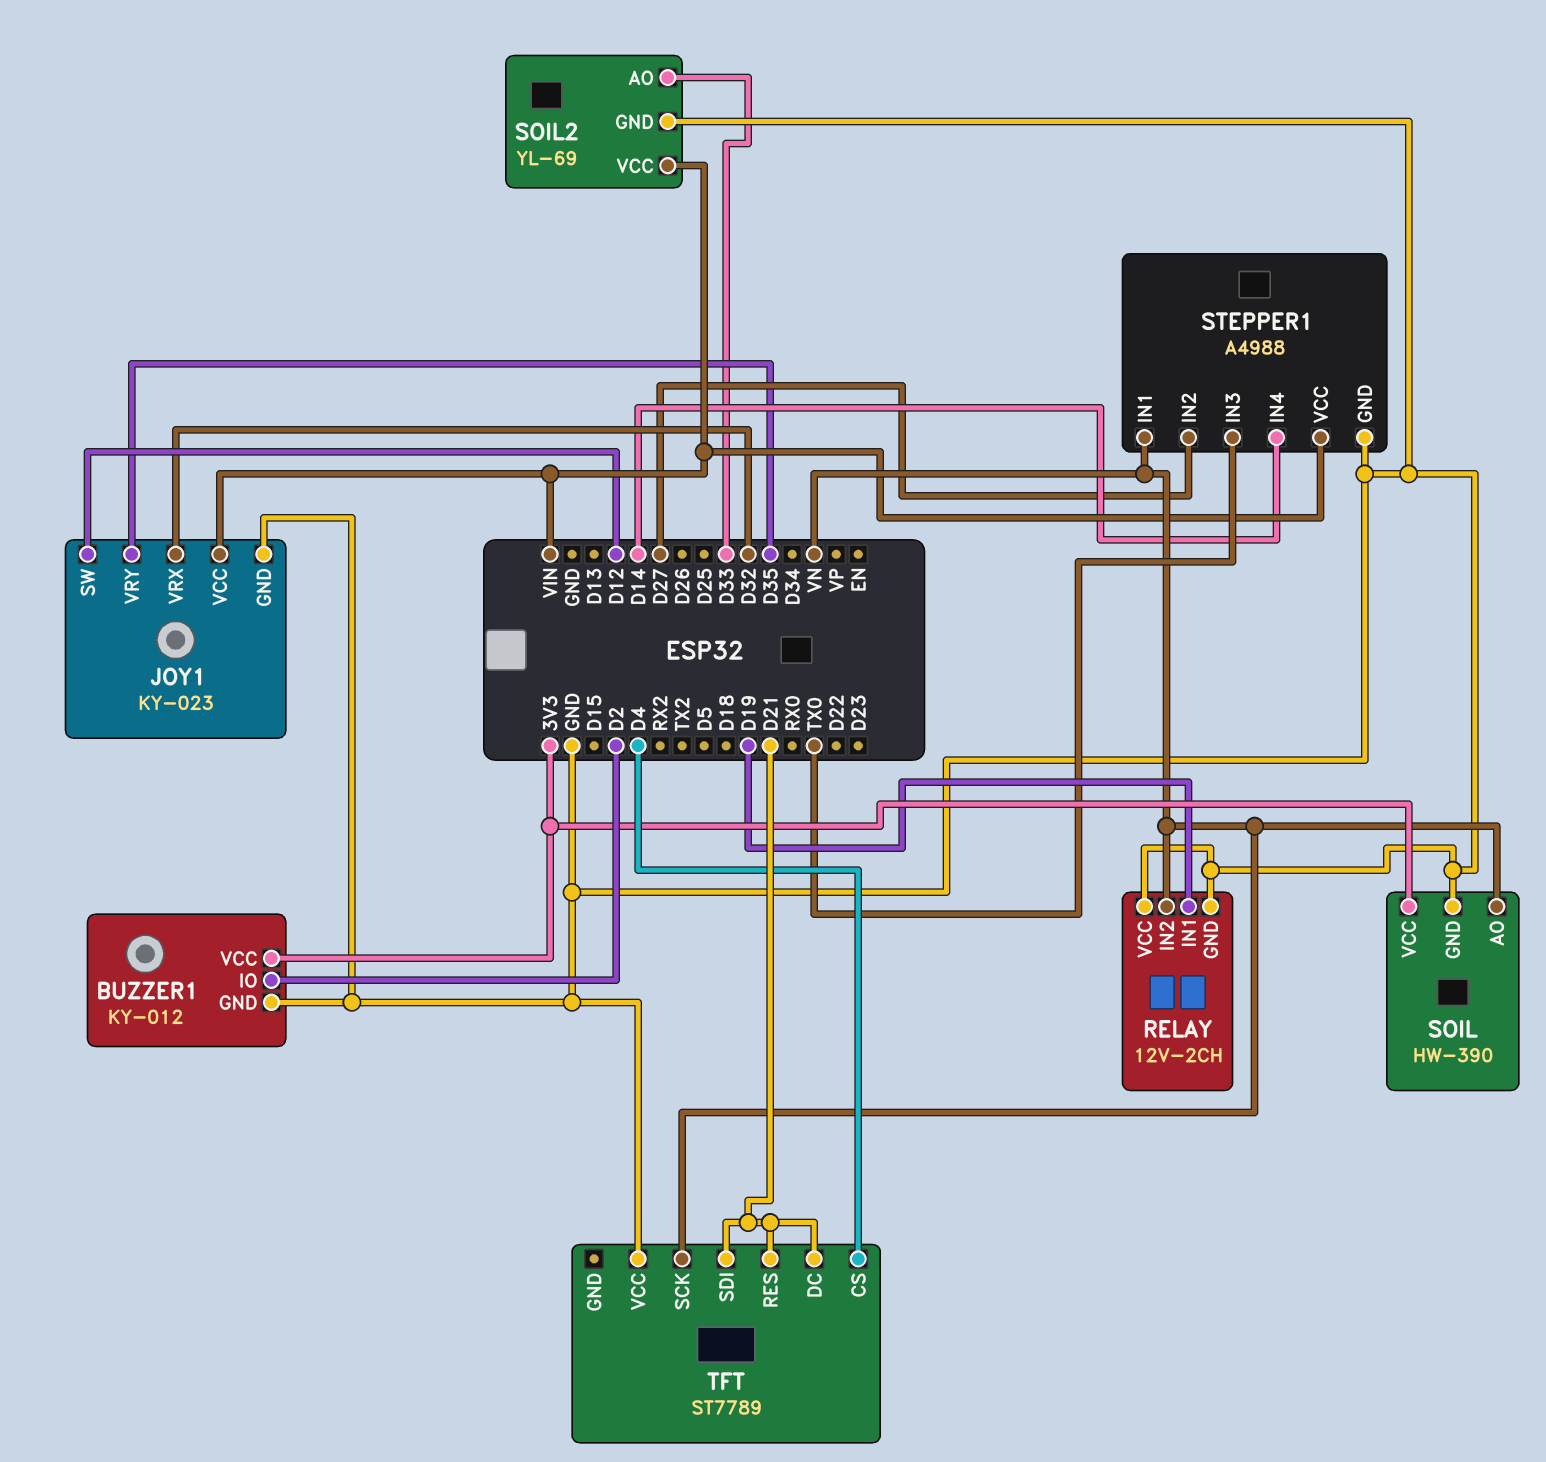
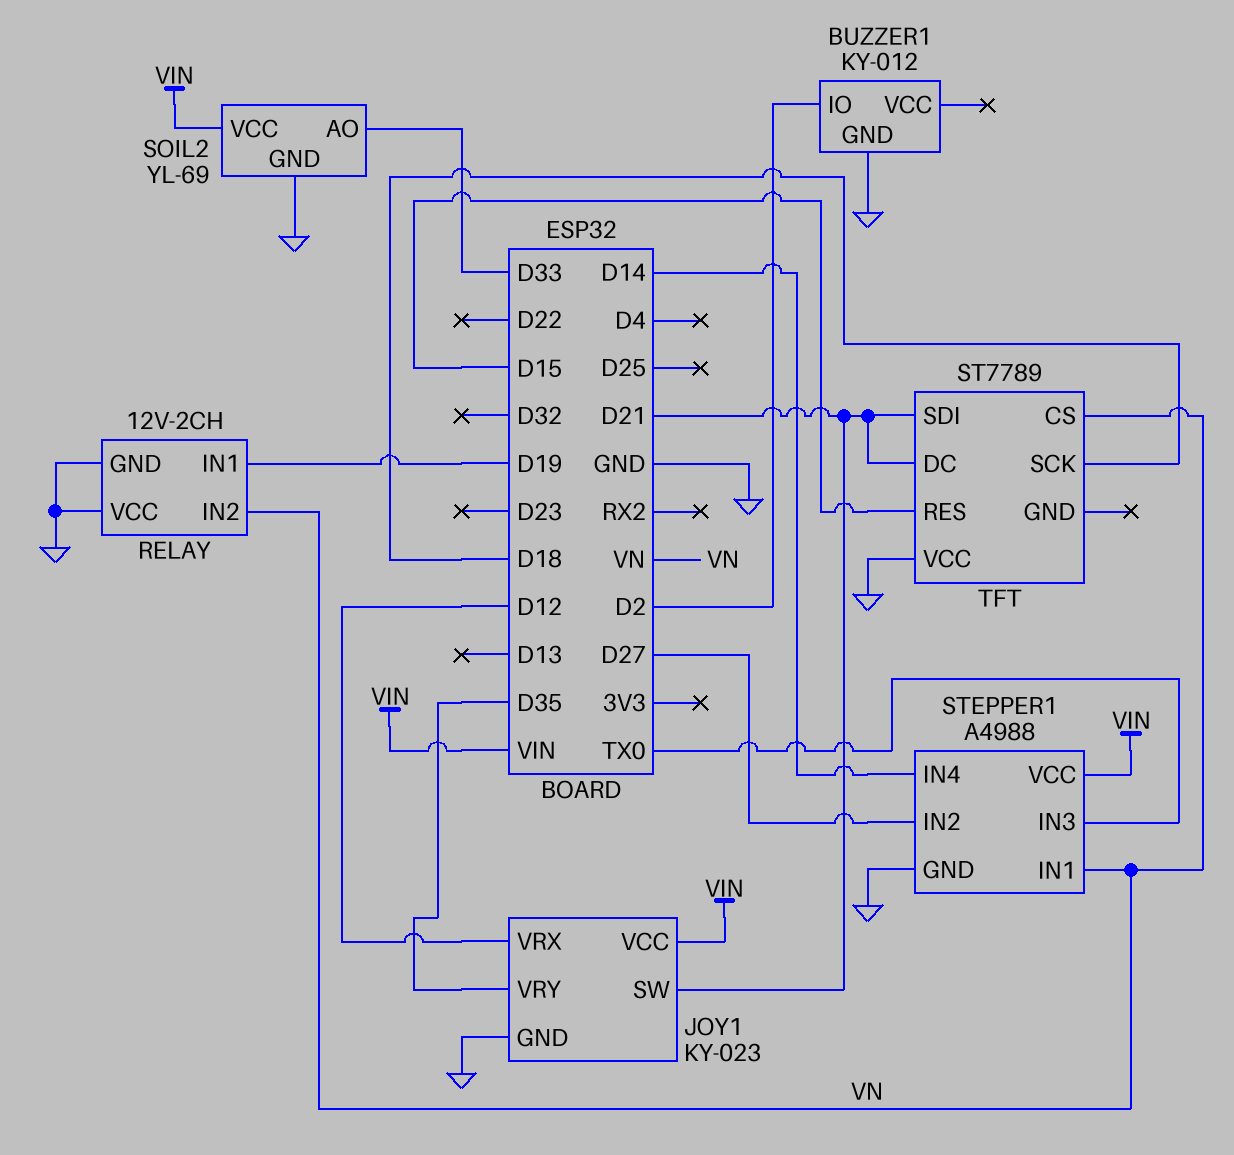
BUZZER1 pin VCC: 3V3 -> none
JOY1 pin SW: D12 -> D21
JOY1 pin VRX: D32 -> D12
SOIL: HW-390 -> none
SOIL pin AO: VN -> none
SOIL pin GND: GND -> none
SOIL pin VCC: 3V3 -> none
TFT pin CS: D4 -> VN
TFT pin RES: D21 -> D15
TFT pin SCK: VN -> D18

